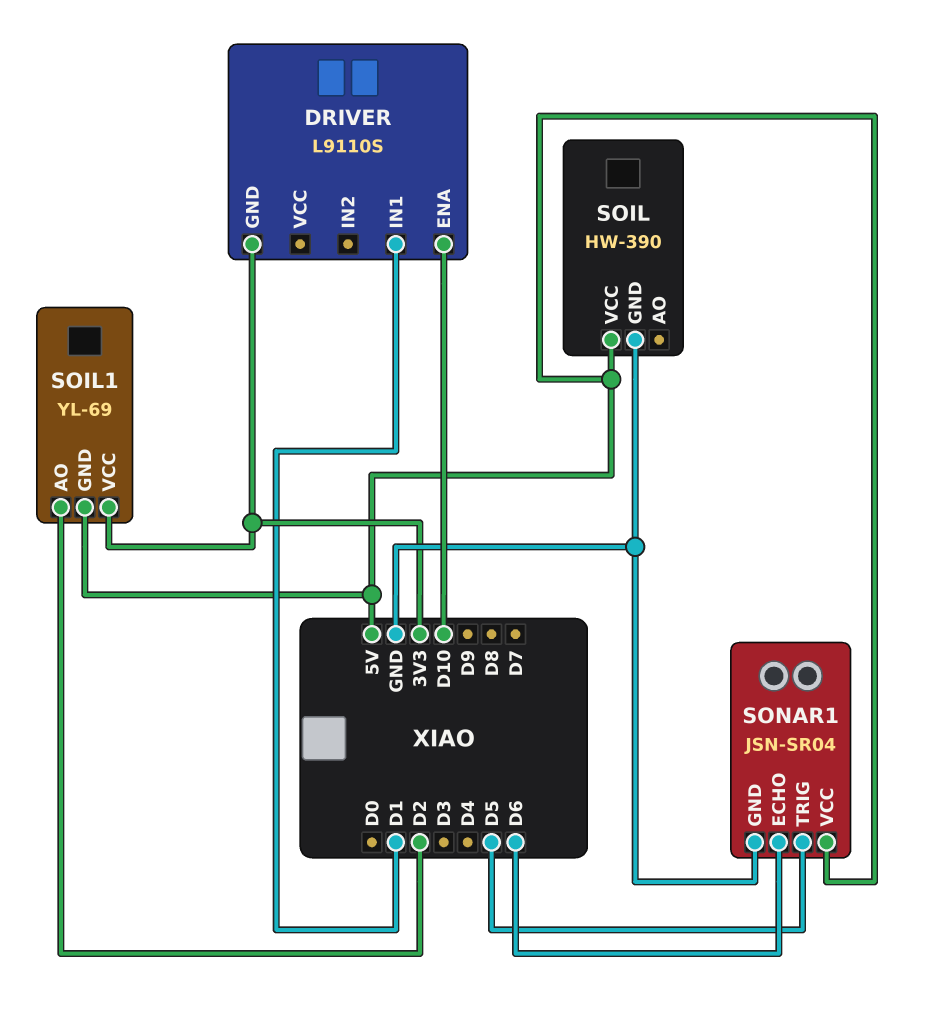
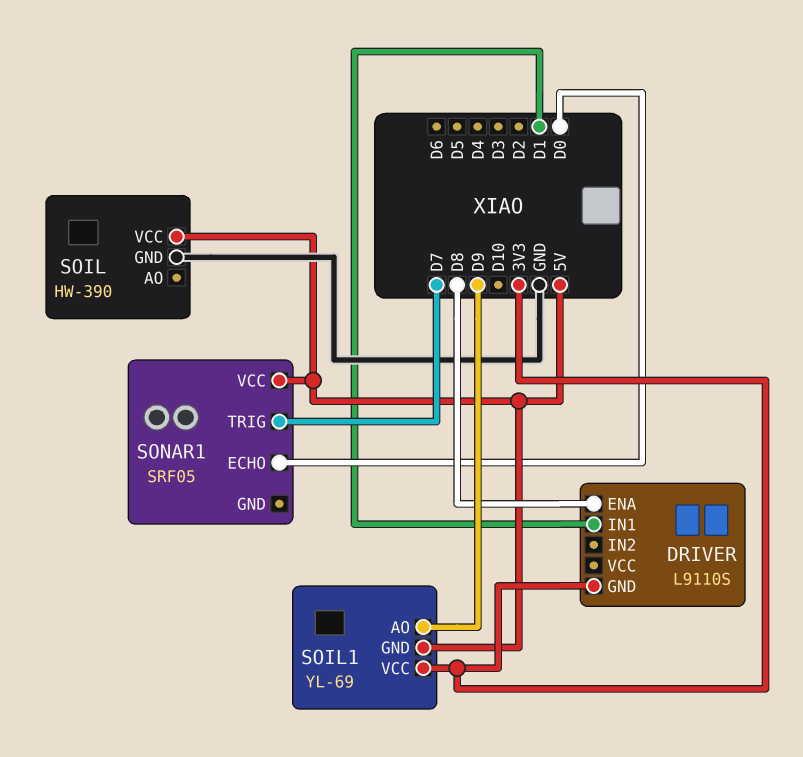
DRIVER pin ENA: D10 -> D8
SOIL1 pin AO: D2 -> D9
SONAR1: JSN-SR04 -> SRF05
SONAR1 pin ECHO: D6 -> D0
SONAR1 pin GND: GND -> none
SONAR1 pin TRIG: D5 -> D7

